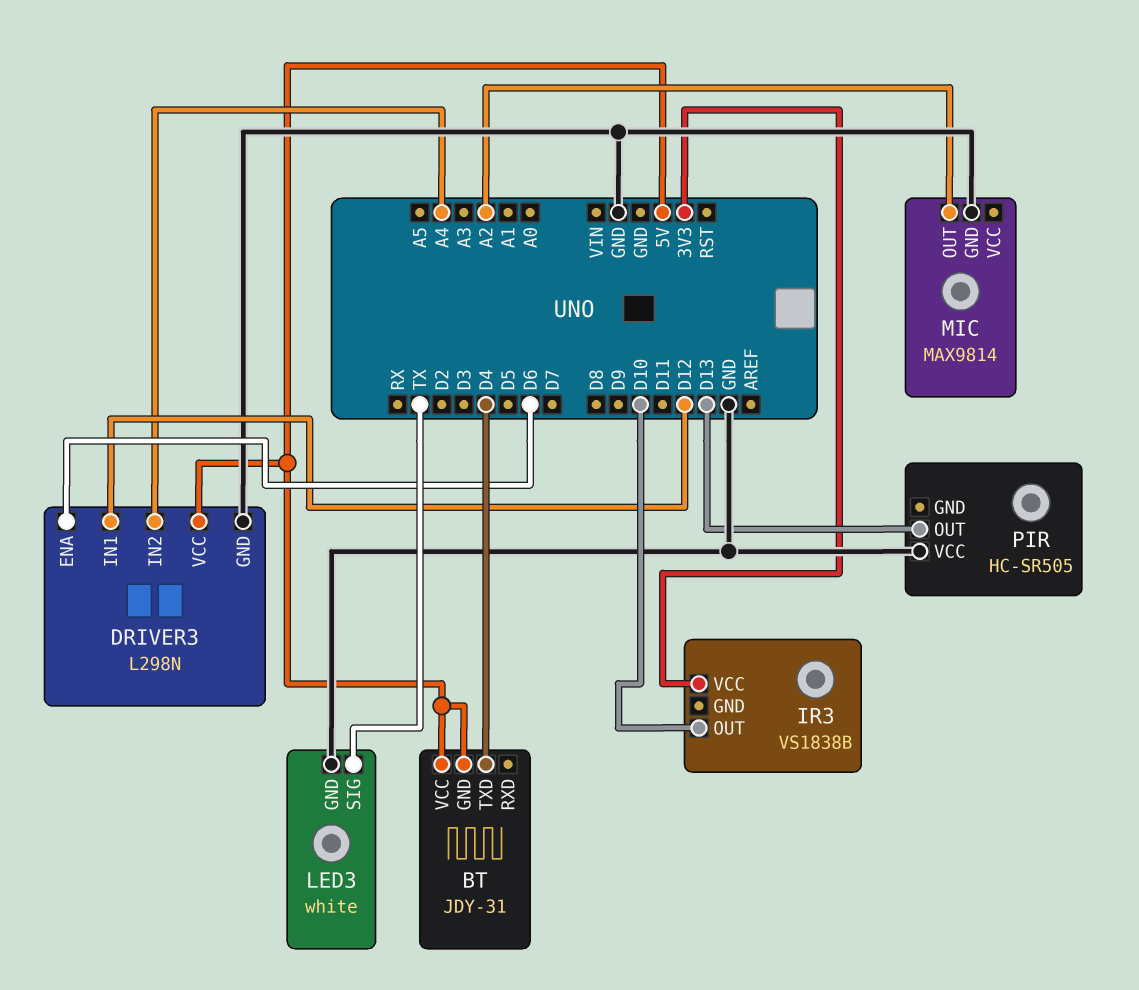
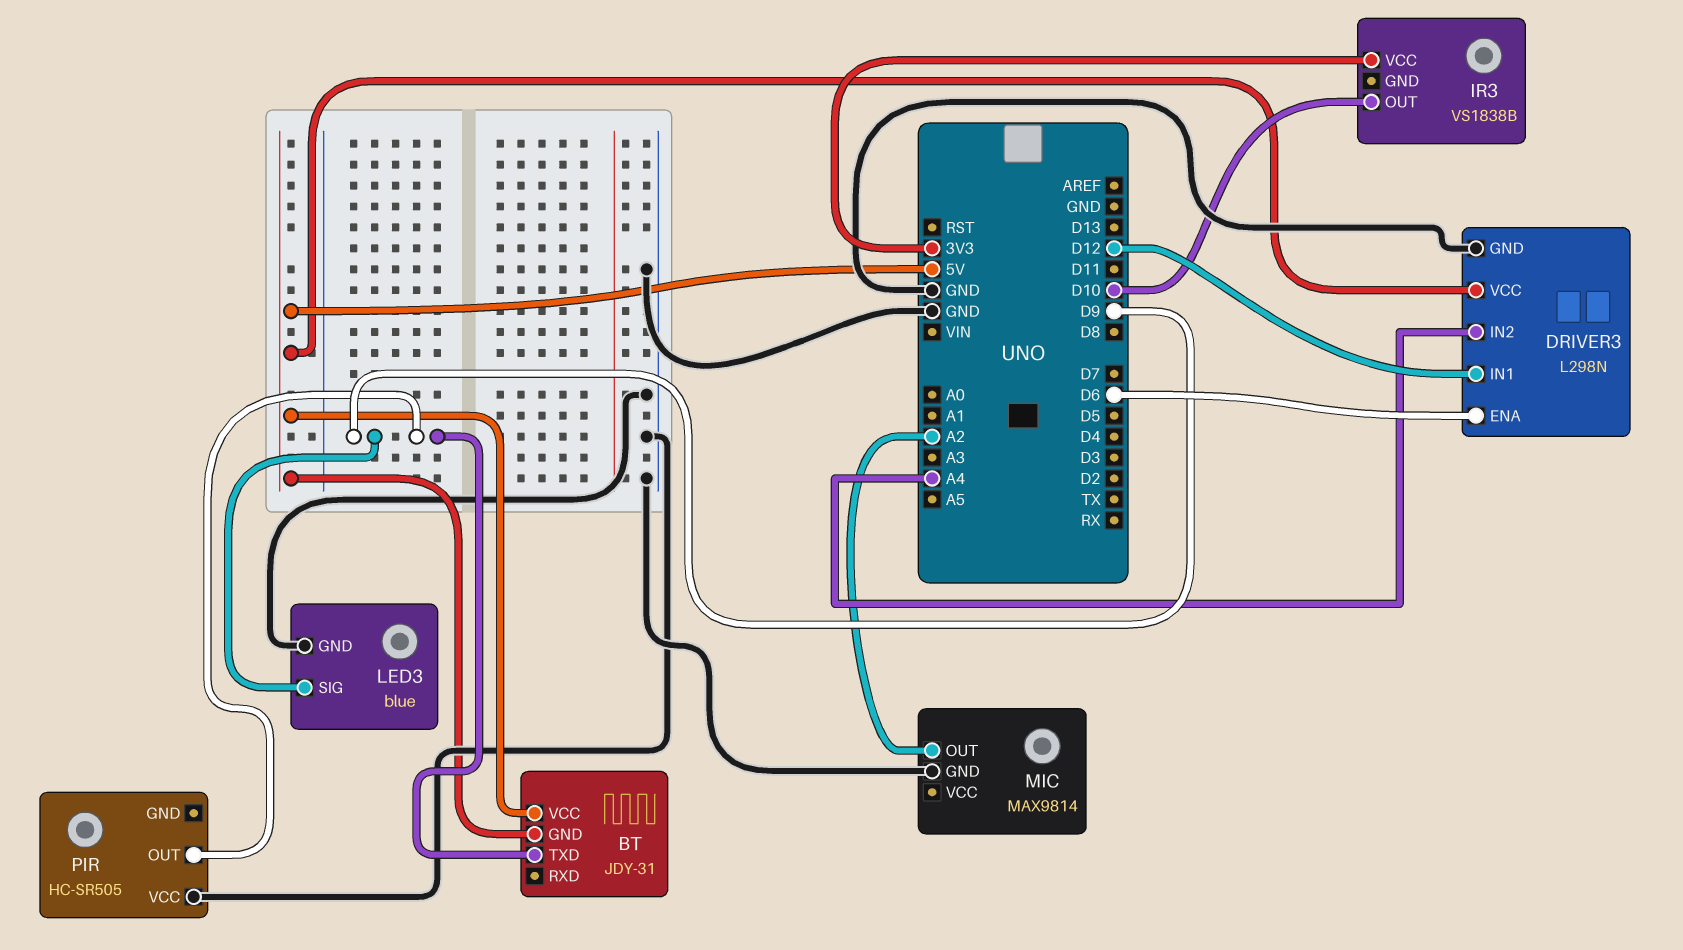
BT pin TXD: D4 -> D9
LED3: white -> blue
LED3 pin SIG: TX -> D9
PIR pin OUT: D13 -> D9

